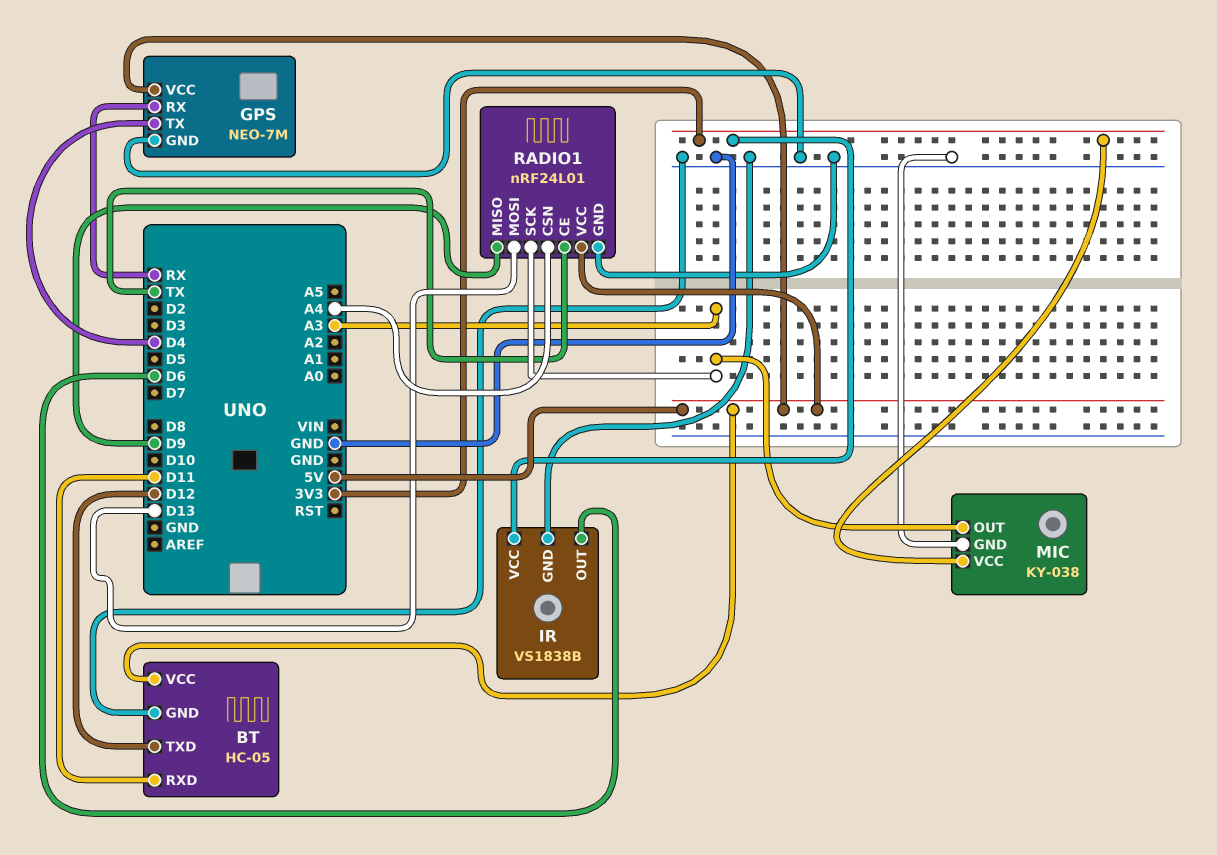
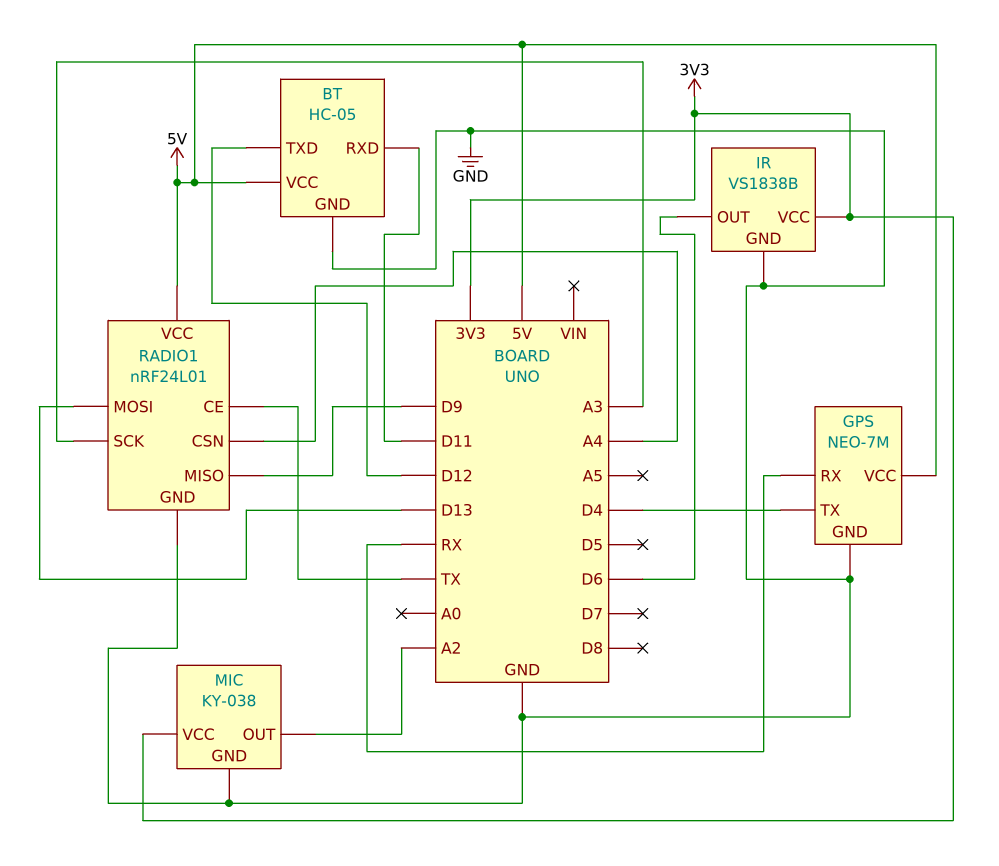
MIC pin OUT: A3 -> A2

